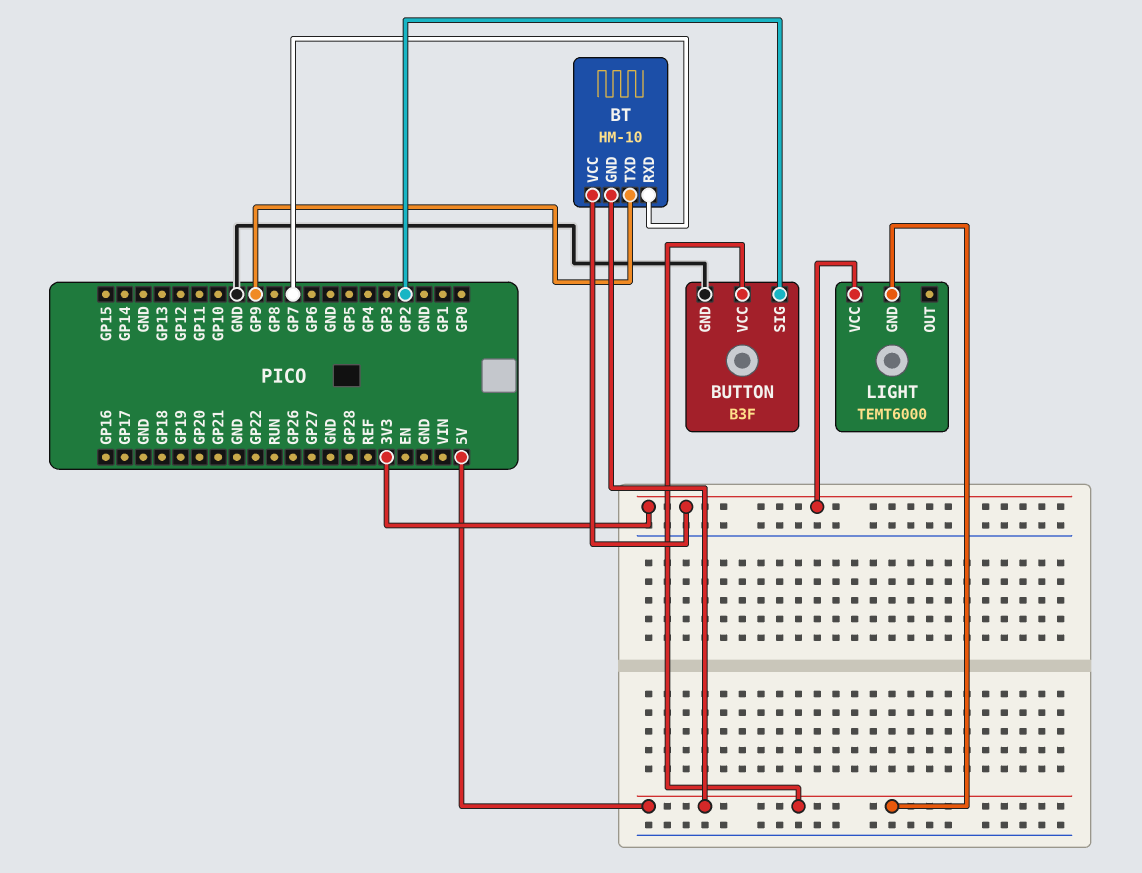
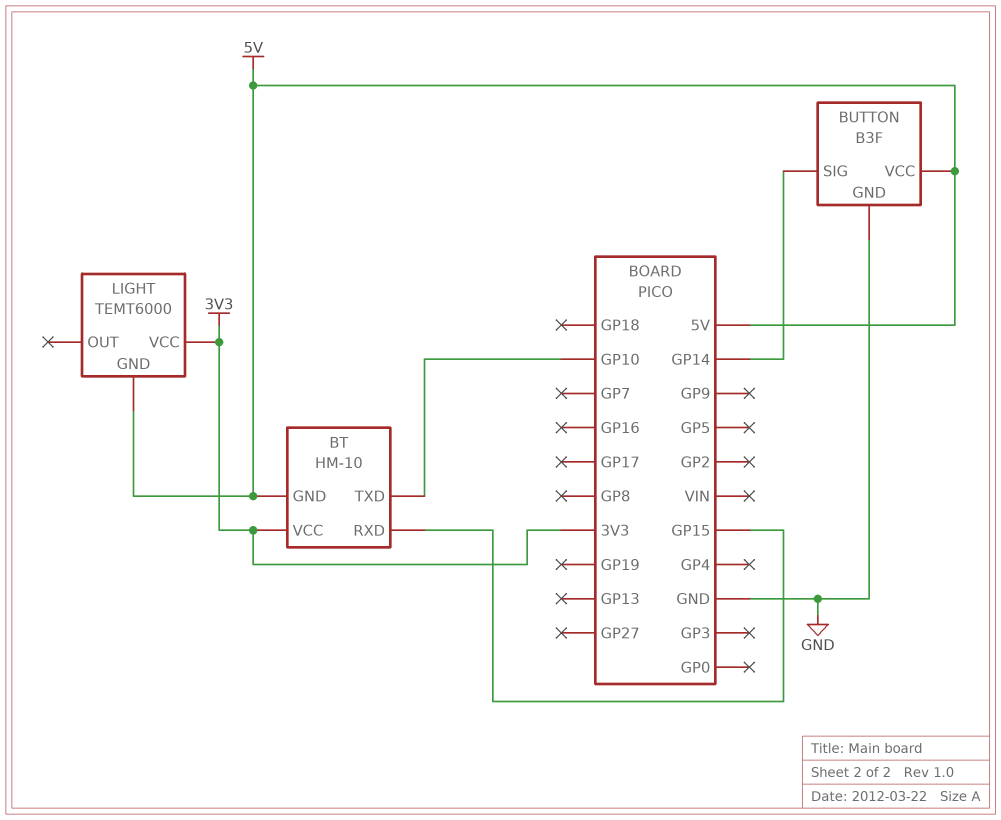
BT pin RXD: GP7 -> GP15
BT pin TXD: GP9 -> GP10
BUTTON pin SIG: GP2 -> GP14

